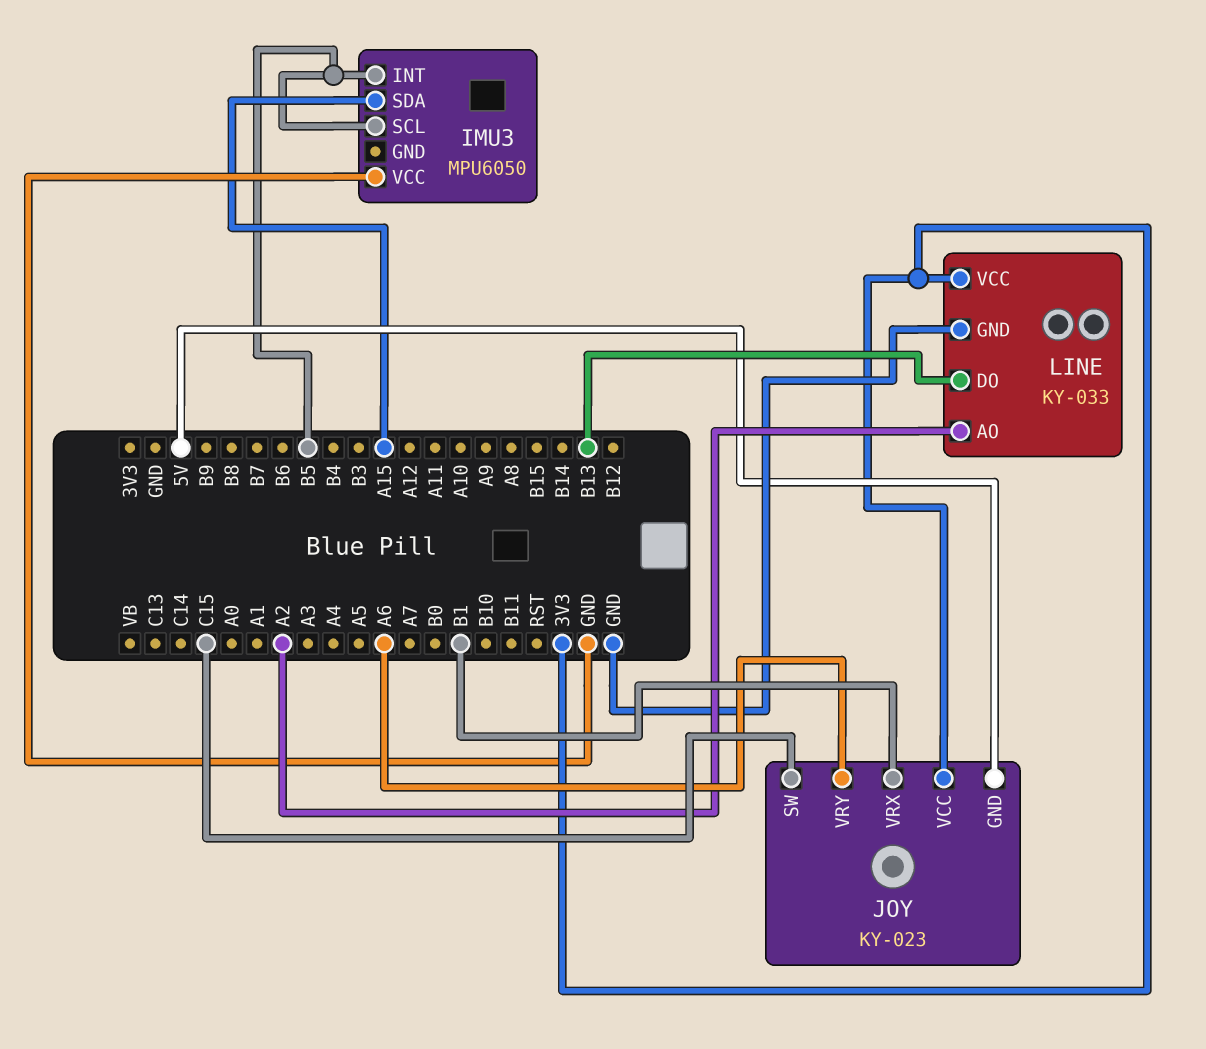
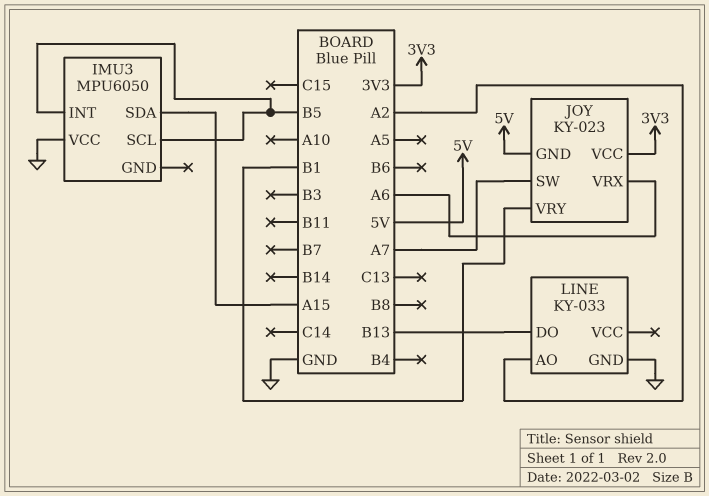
JOY pin SW: C15 -> A7
JOY pin VRX: B1 -> A6
JOY pin VRY: A6 -> B1
LINE pin VCC: 3V3 -> none

